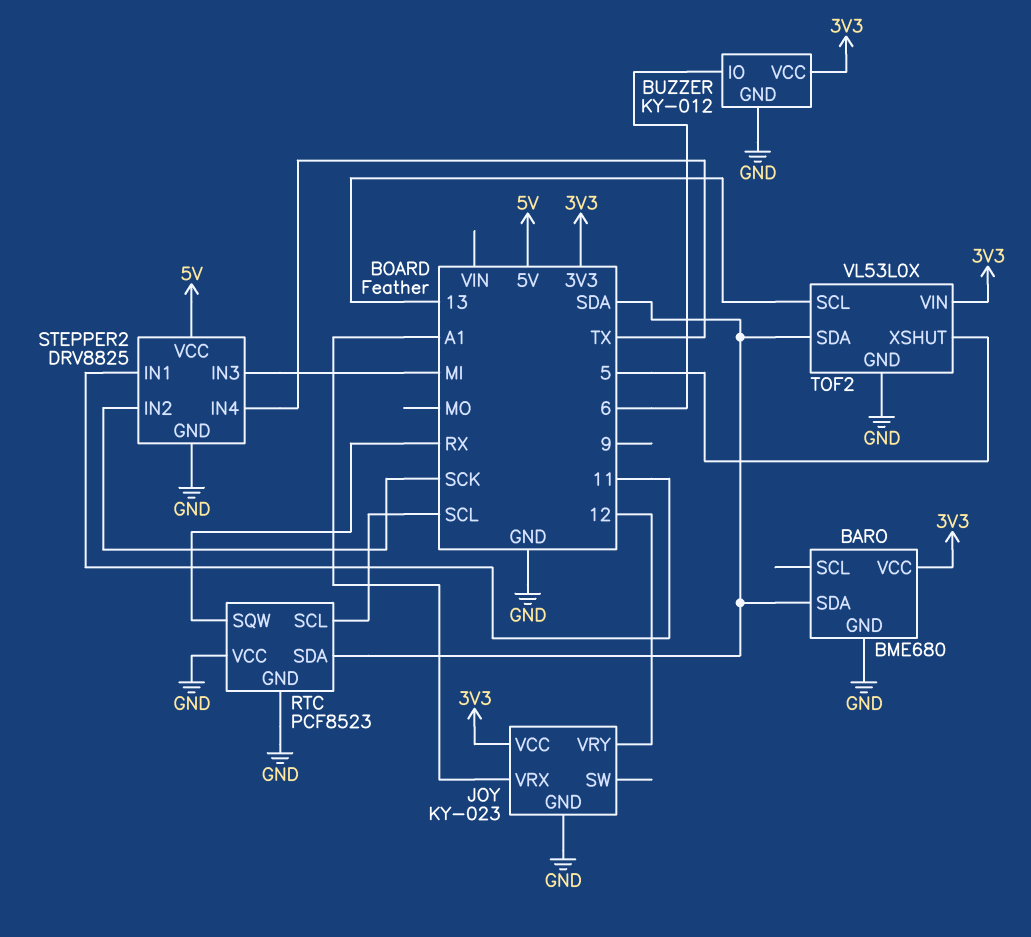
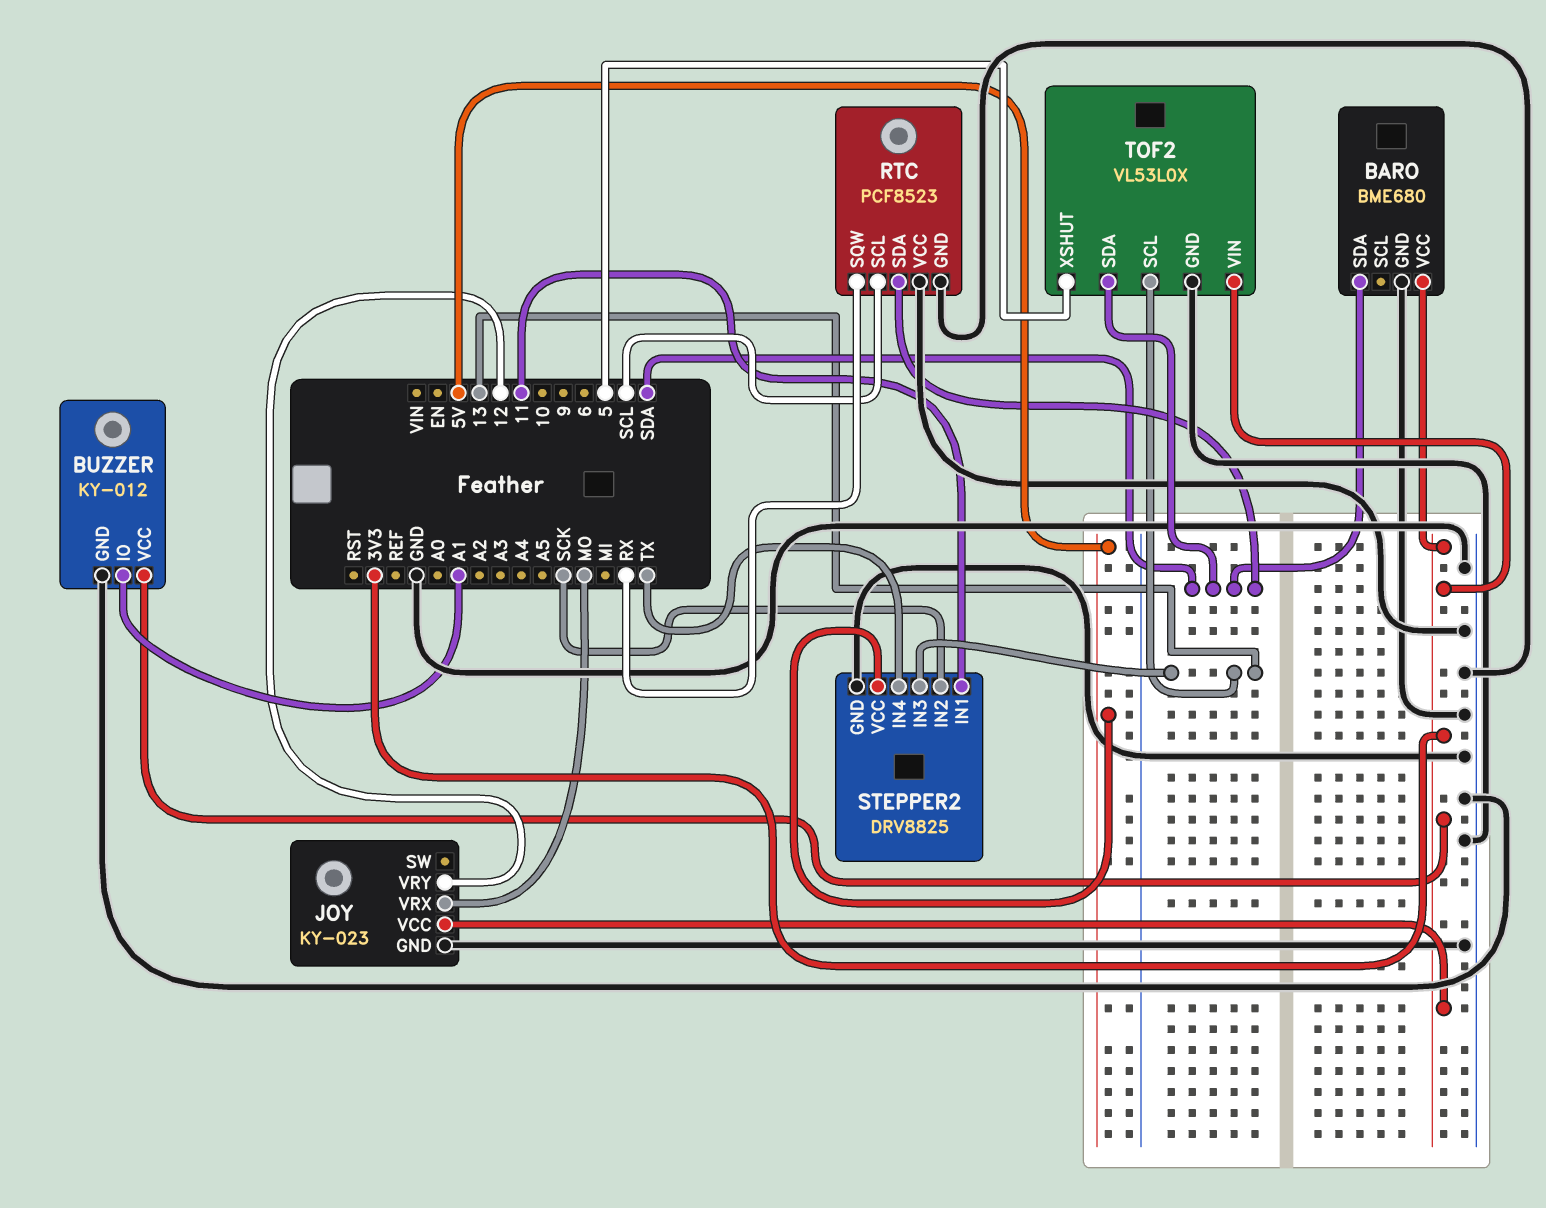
BUZZER pin IO: 6 -> A1
JOY pin VRX: A1 -> MO
STEPPER2 pin IN3: MI -> 13

